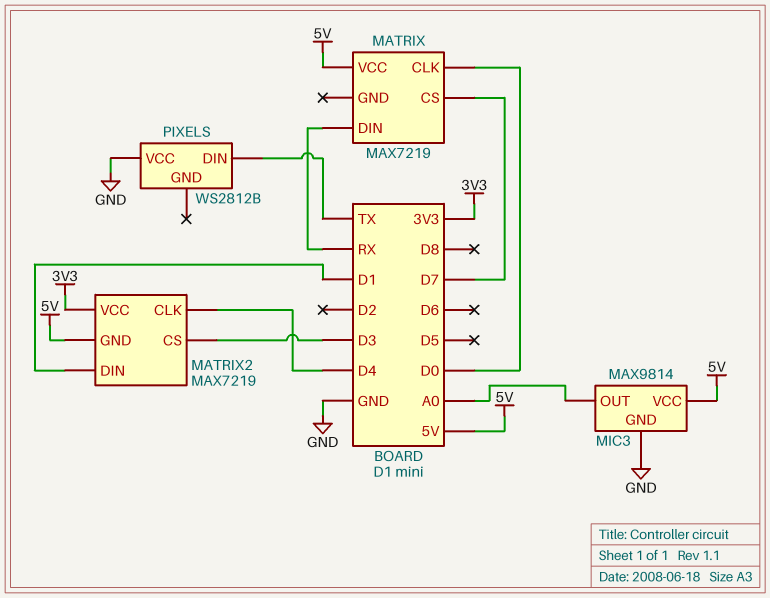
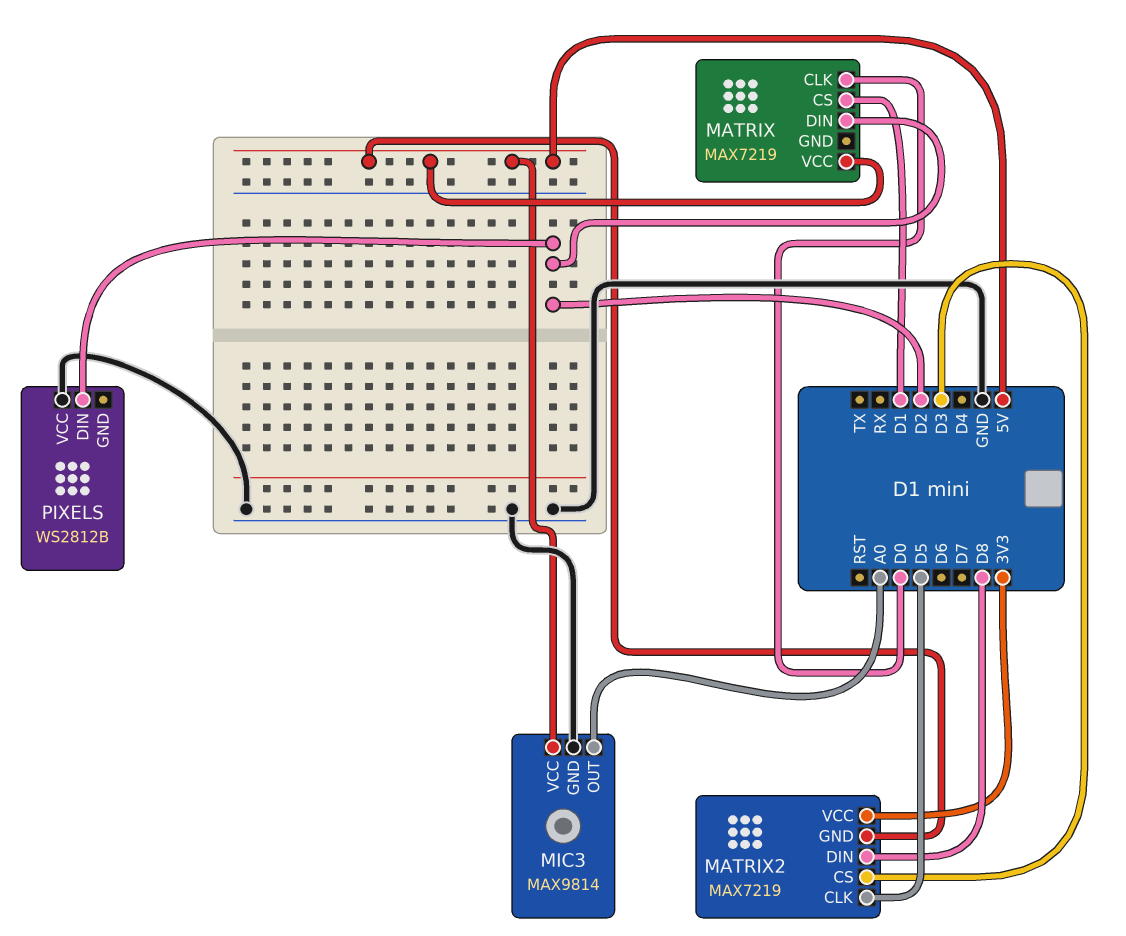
MATRIX pin CS: D7 -> D1
MATRIX pin DIN: RX -> D2
MATRIX2 pin CLK: D4 -> D5
MATRIX2 pin DIN: D1 -> D8
PIXELS pin DIN: TX -> D2

